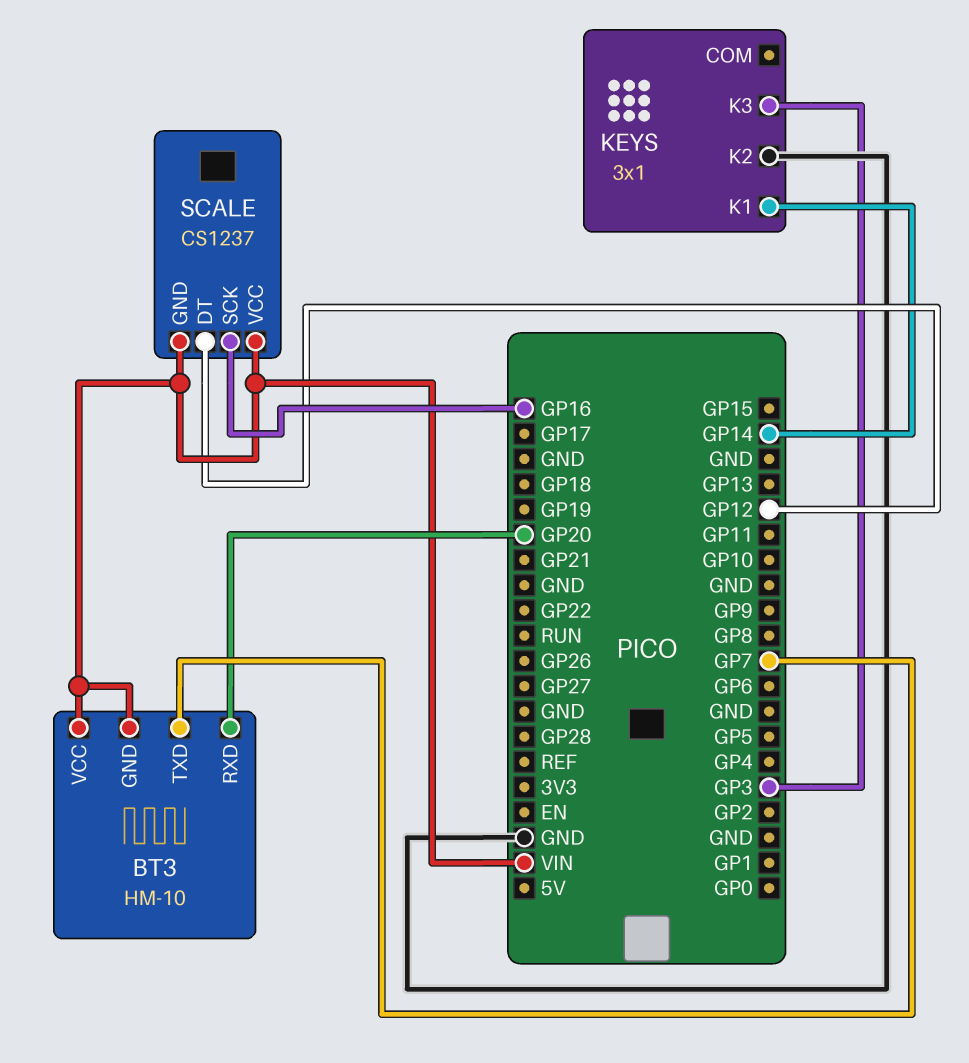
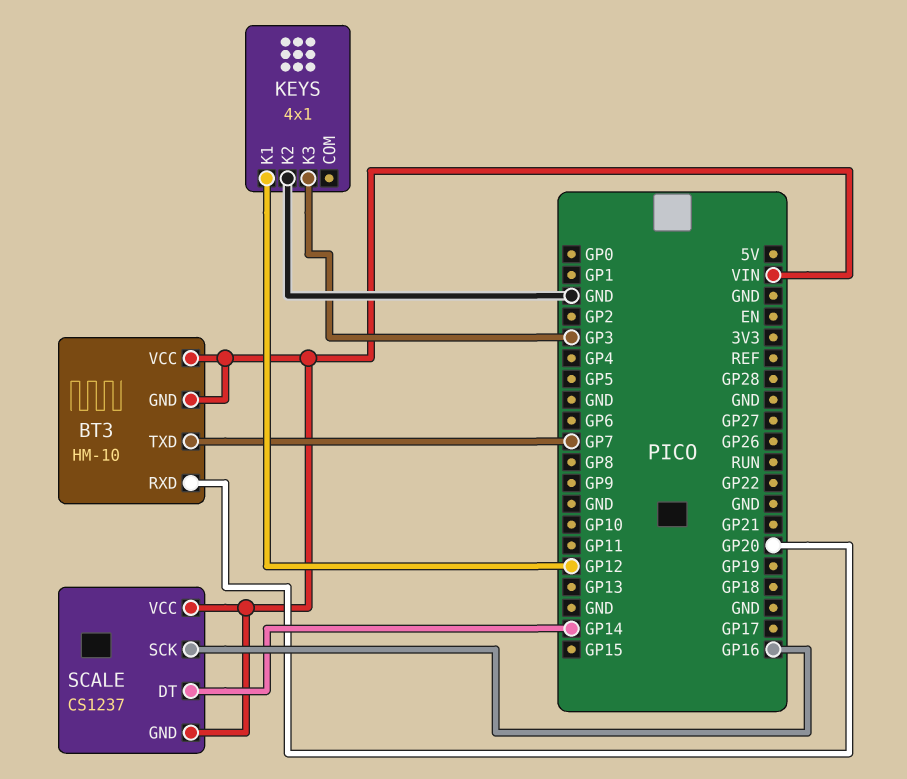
KEYS: 3x1 -> 4x1
KEYS pin K1: GP14 -> GP12
SCALE pin DT: GP12 -> GP14

